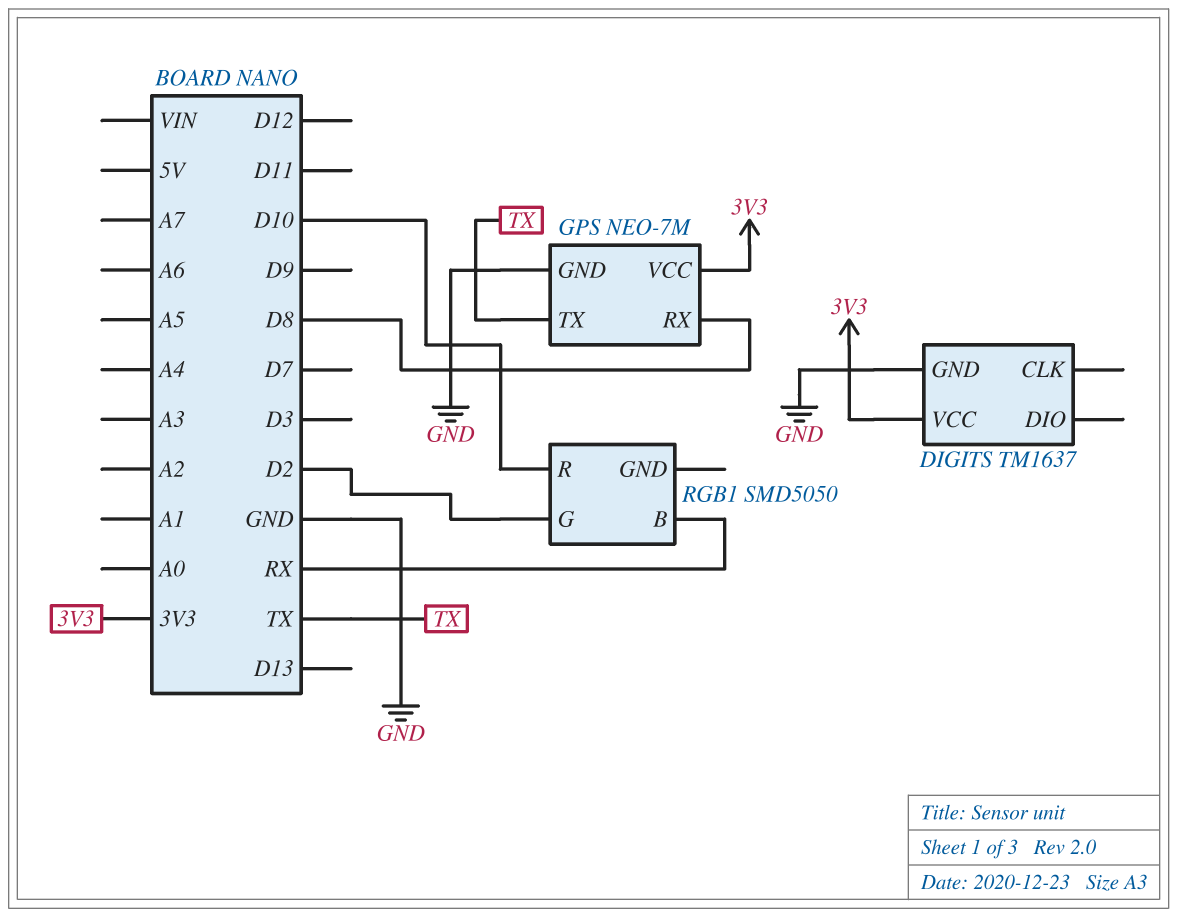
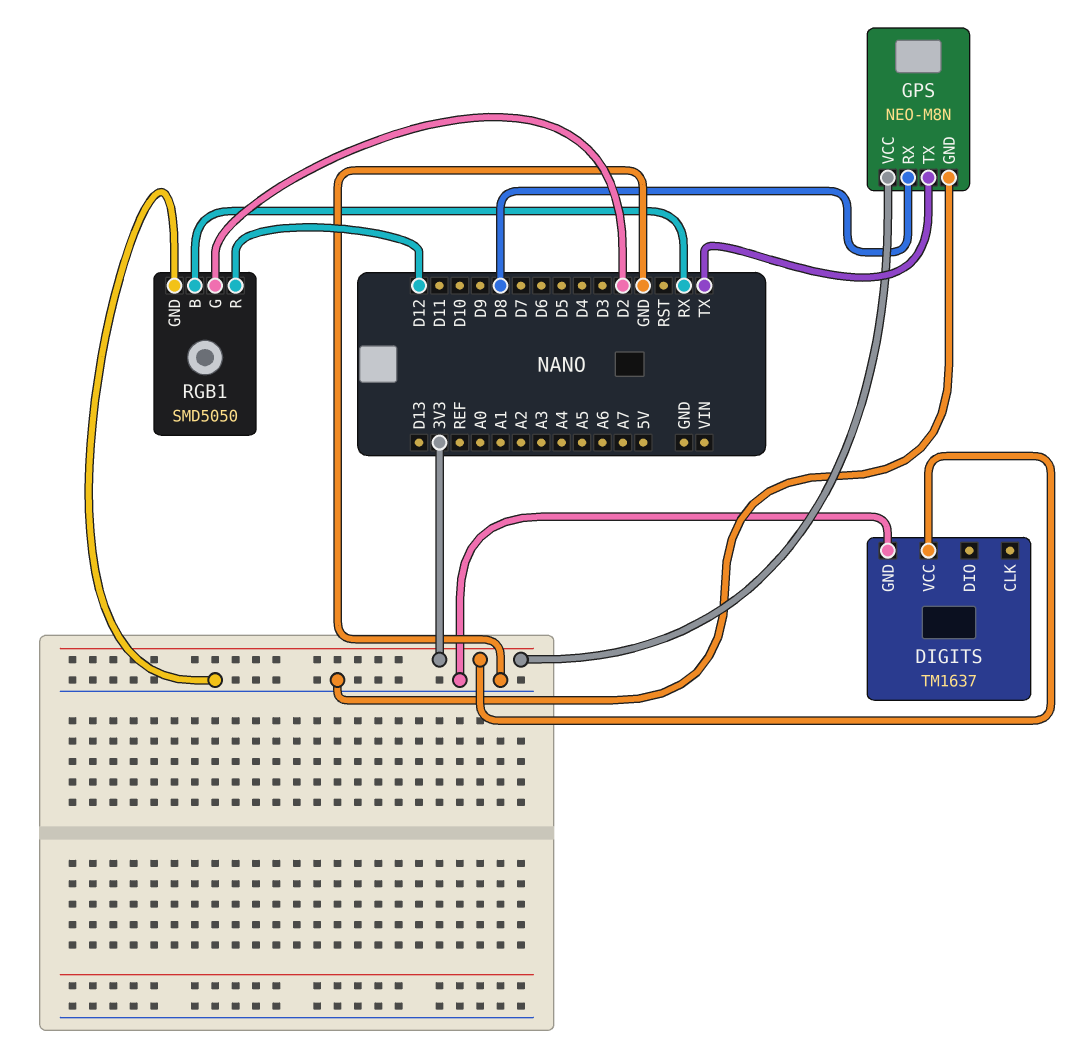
GPS: NEO-7M -> NEO-M8N
RGB1 pin GND: none -> GND
RGB1 pin R: D10 -> D12

